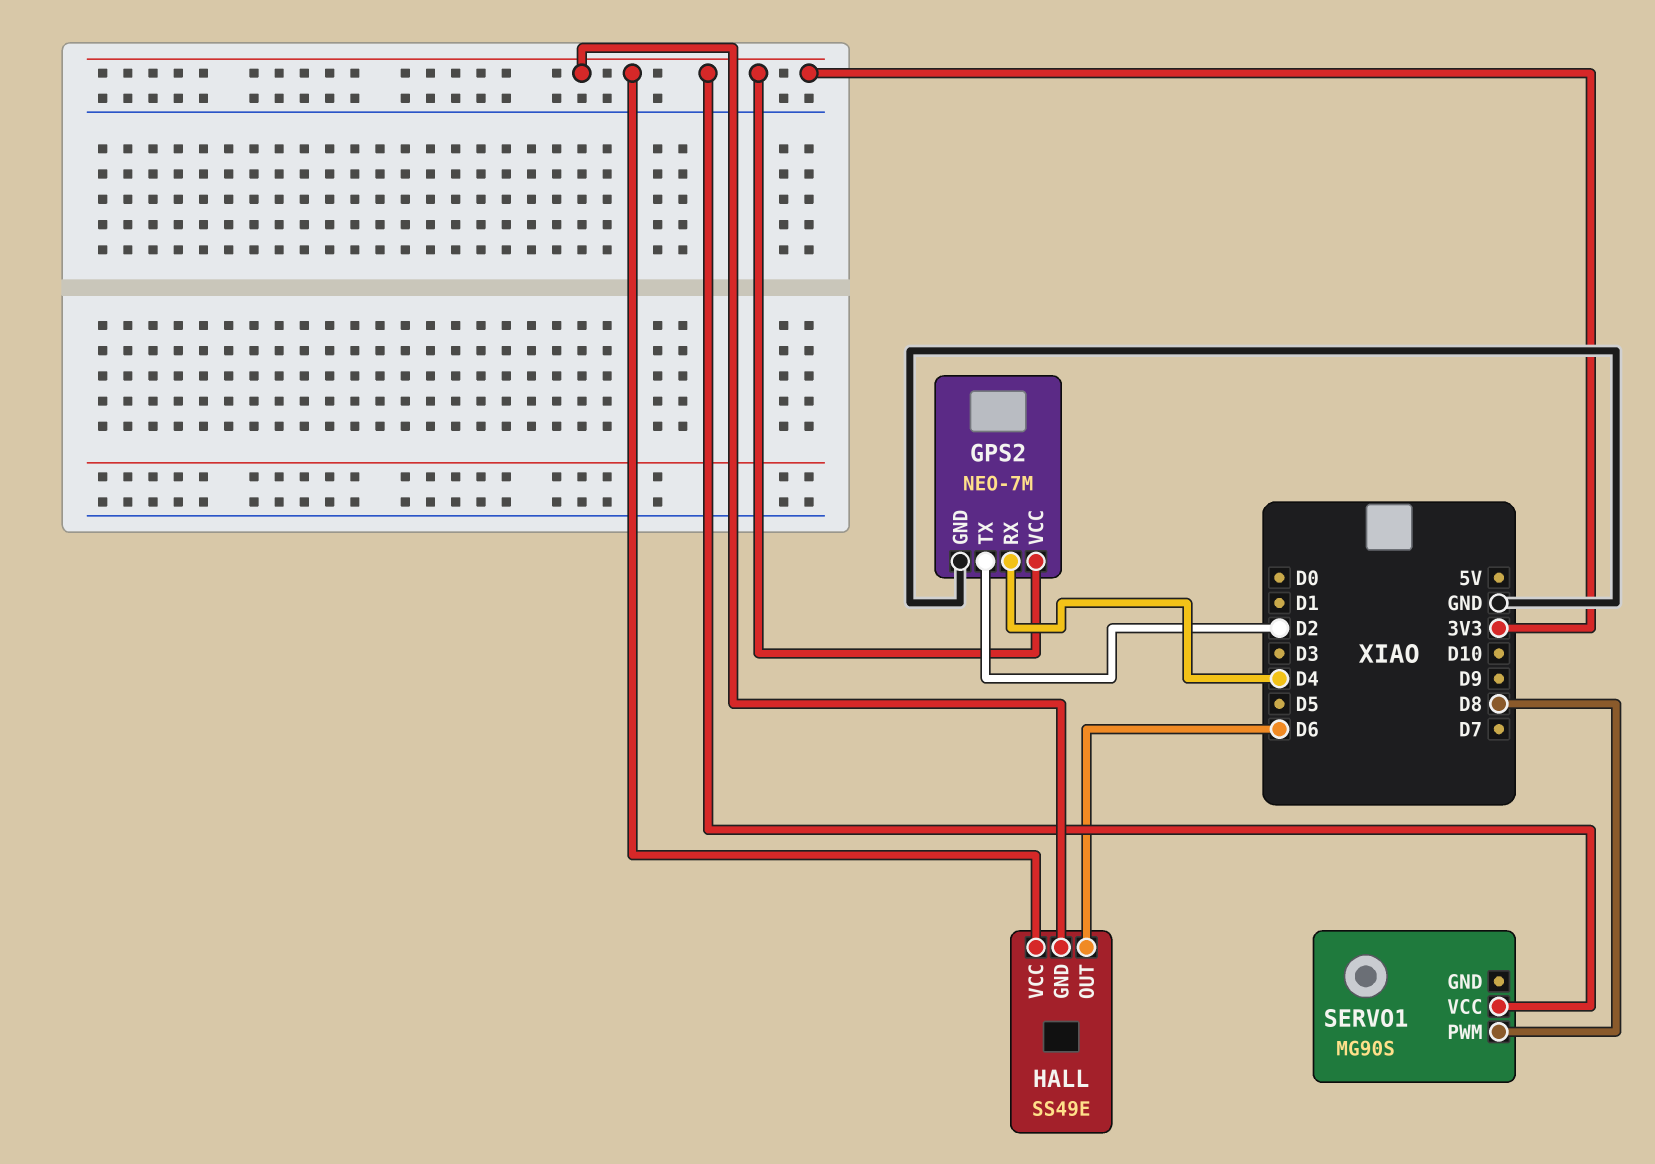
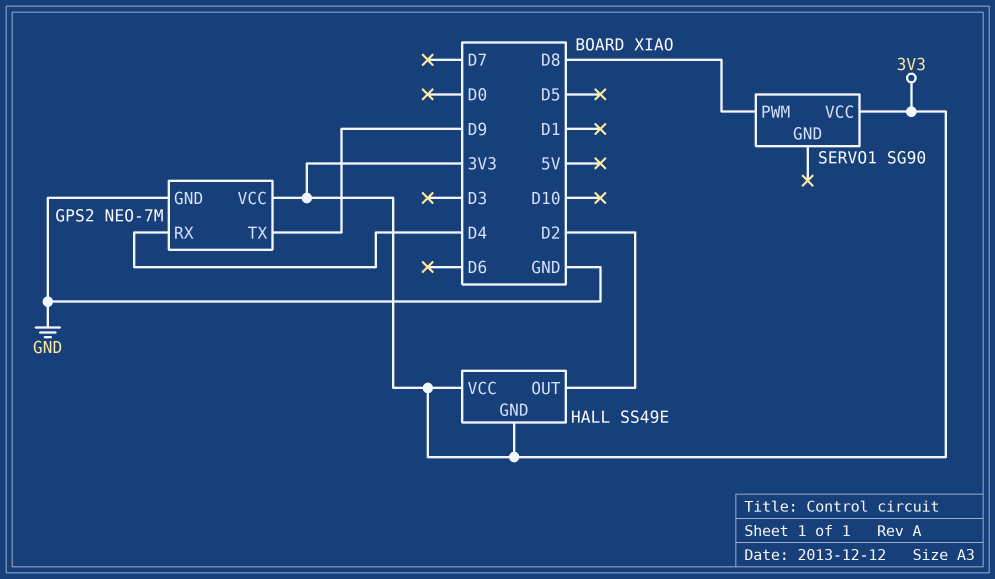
GPS2 pin TX: D2 -> D9
HALL pin OUT: D6 -> D2
SERVO1: MG90S -> SG90

